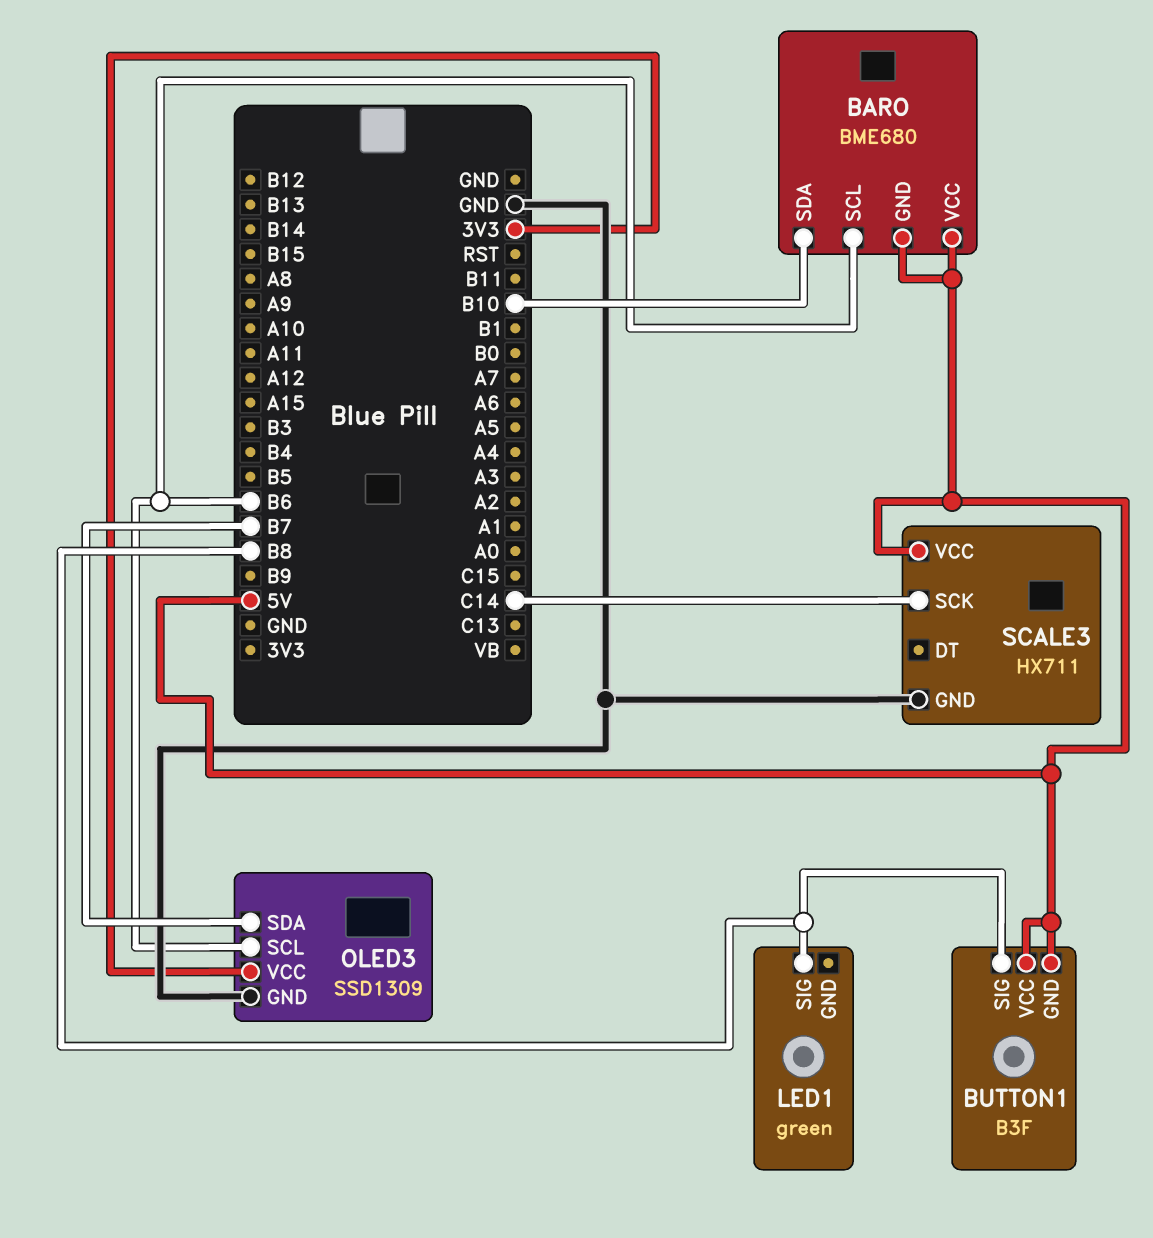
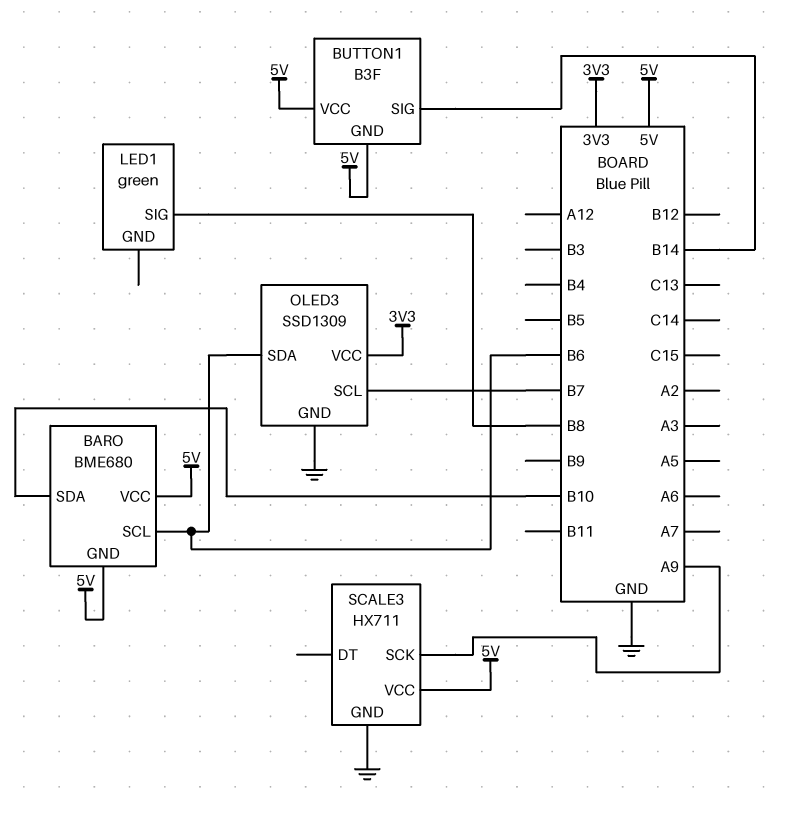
BUTTON1 pin SIG: B8 -> B14
OLED3 pin SCL: B6 -> B7
OLED3 pin SDA: B7 -> B6
SCALE3 pin SCK: C14 -> A9

